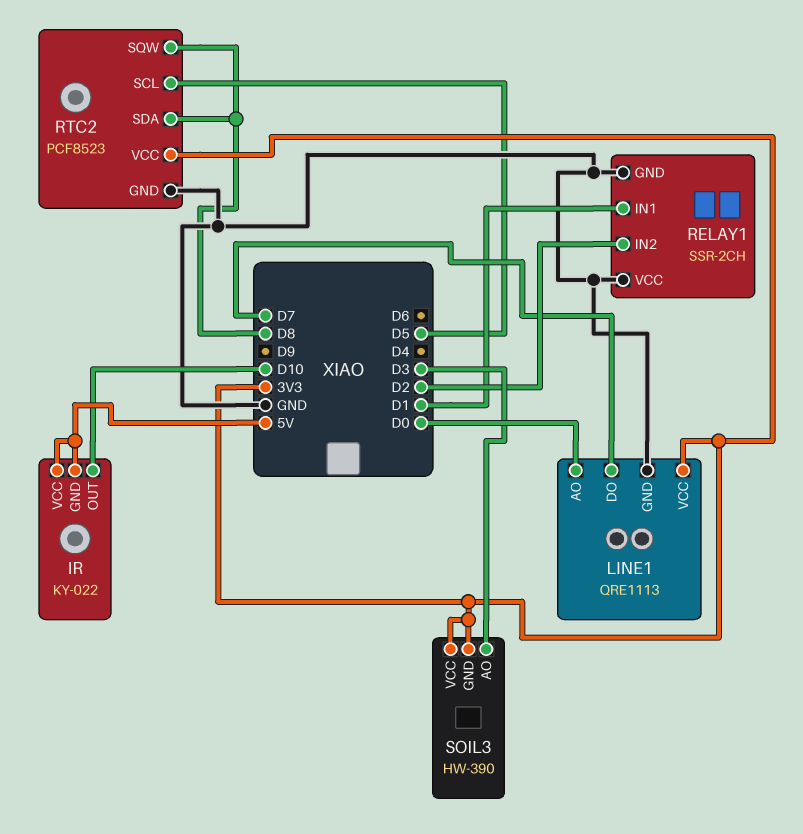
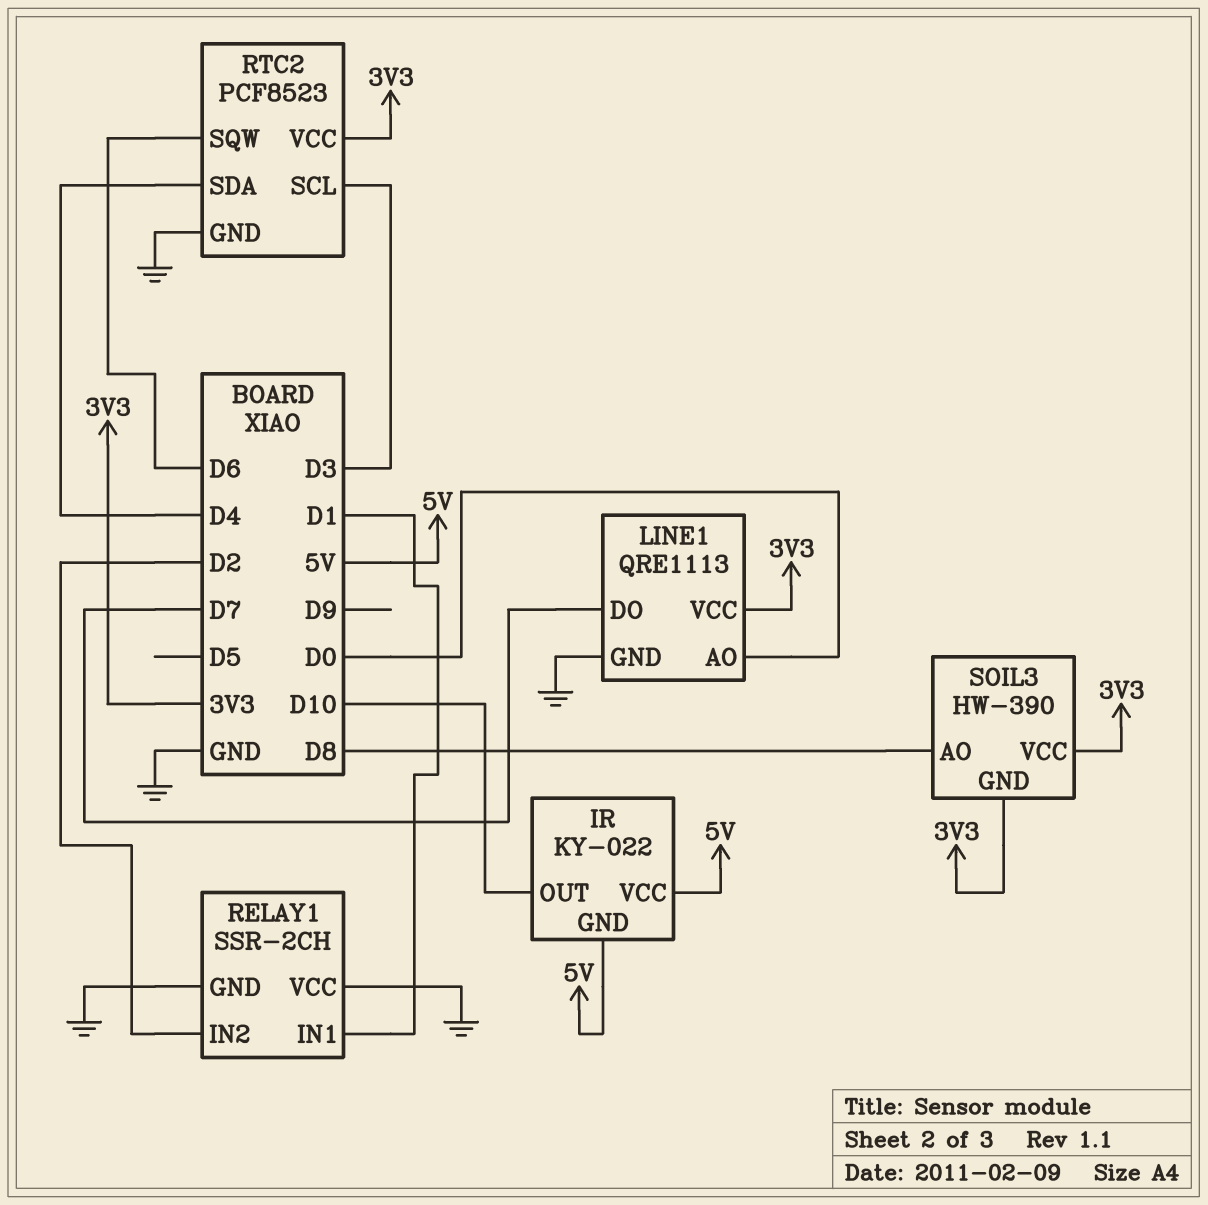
RTC2 pin SCL: D5 -> D3
RTC2 pin SDA: D8 -> D4
RTC2 pin SQW: D8 -> D6
SOIL3 pin AO: D3 -> D8

